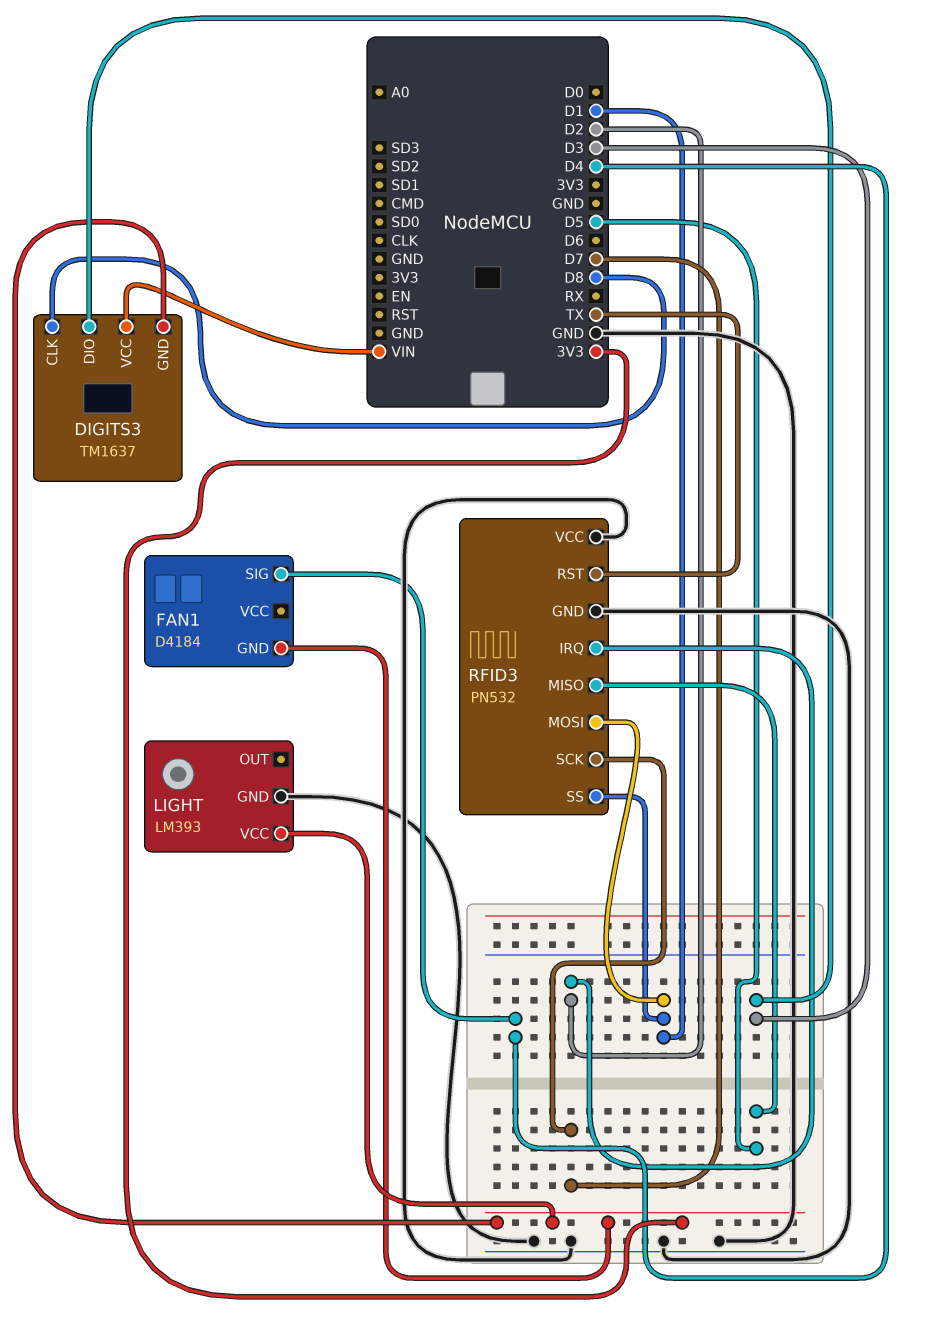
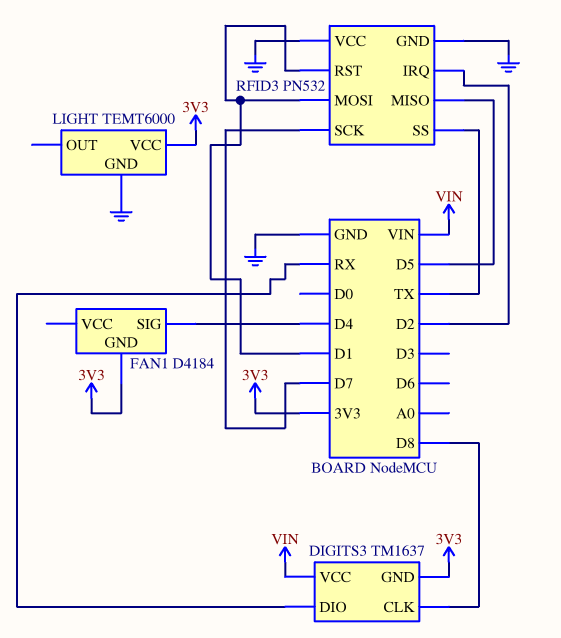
DIGITS3 pin DIO: D3 -> RX
LIGHT: LM393 -> TEMT6000
RFID3 pin RST: TX -> D1
RFID3 pin SS: D1 -> TX

